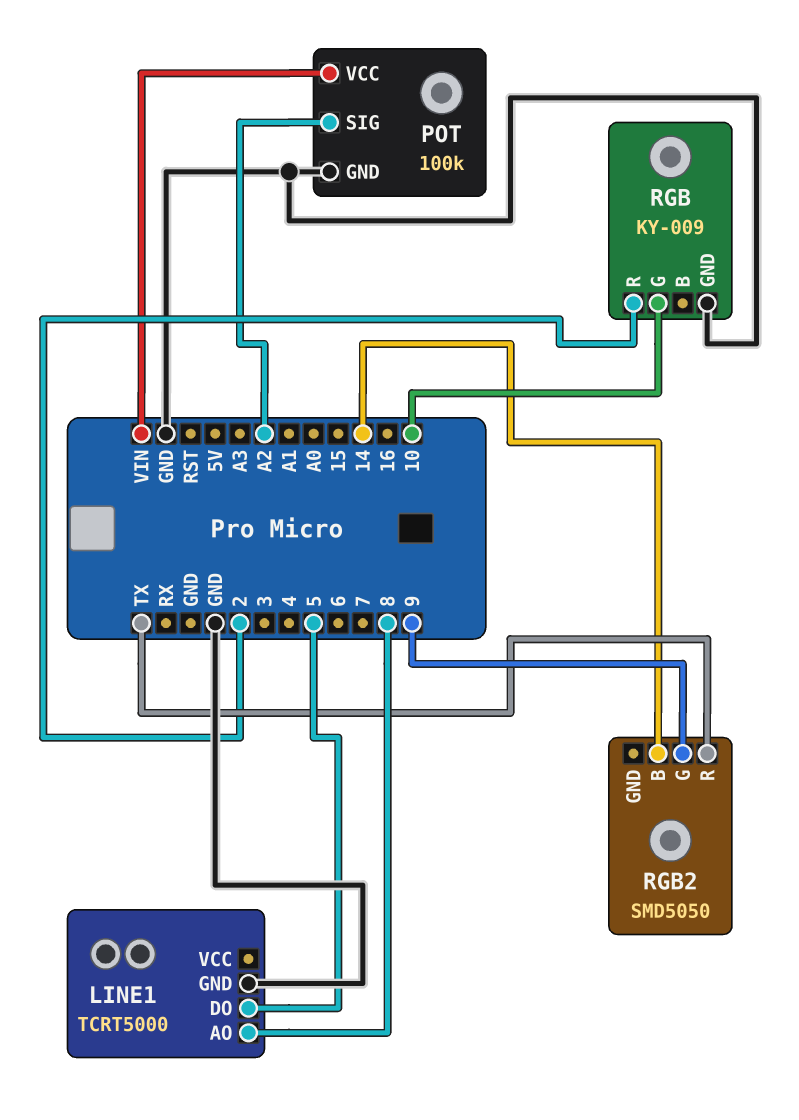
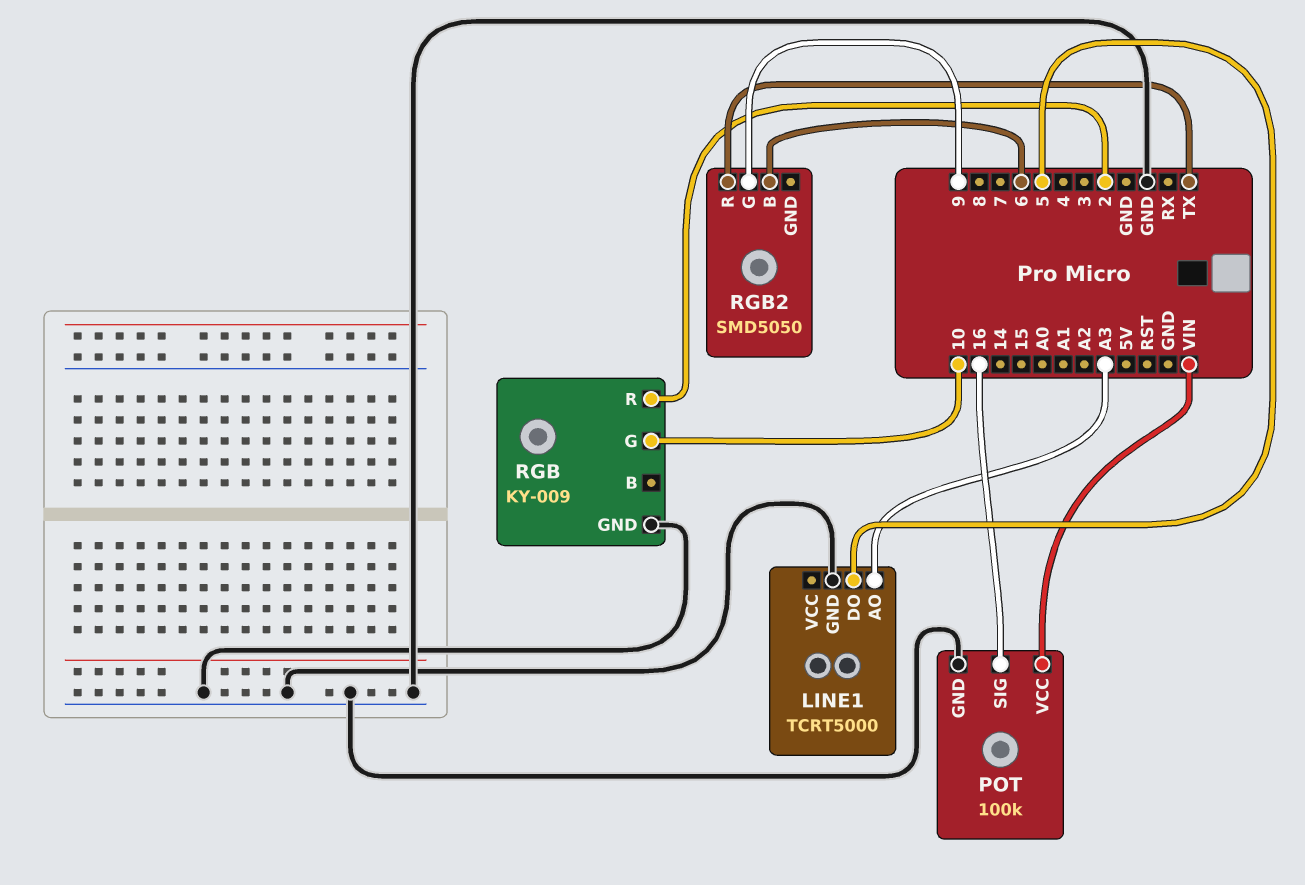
LINE1 pin AO: 8 -> A3
POT pin SIG: A2 -> 16
RGB2 pin B: 14 -> 6

